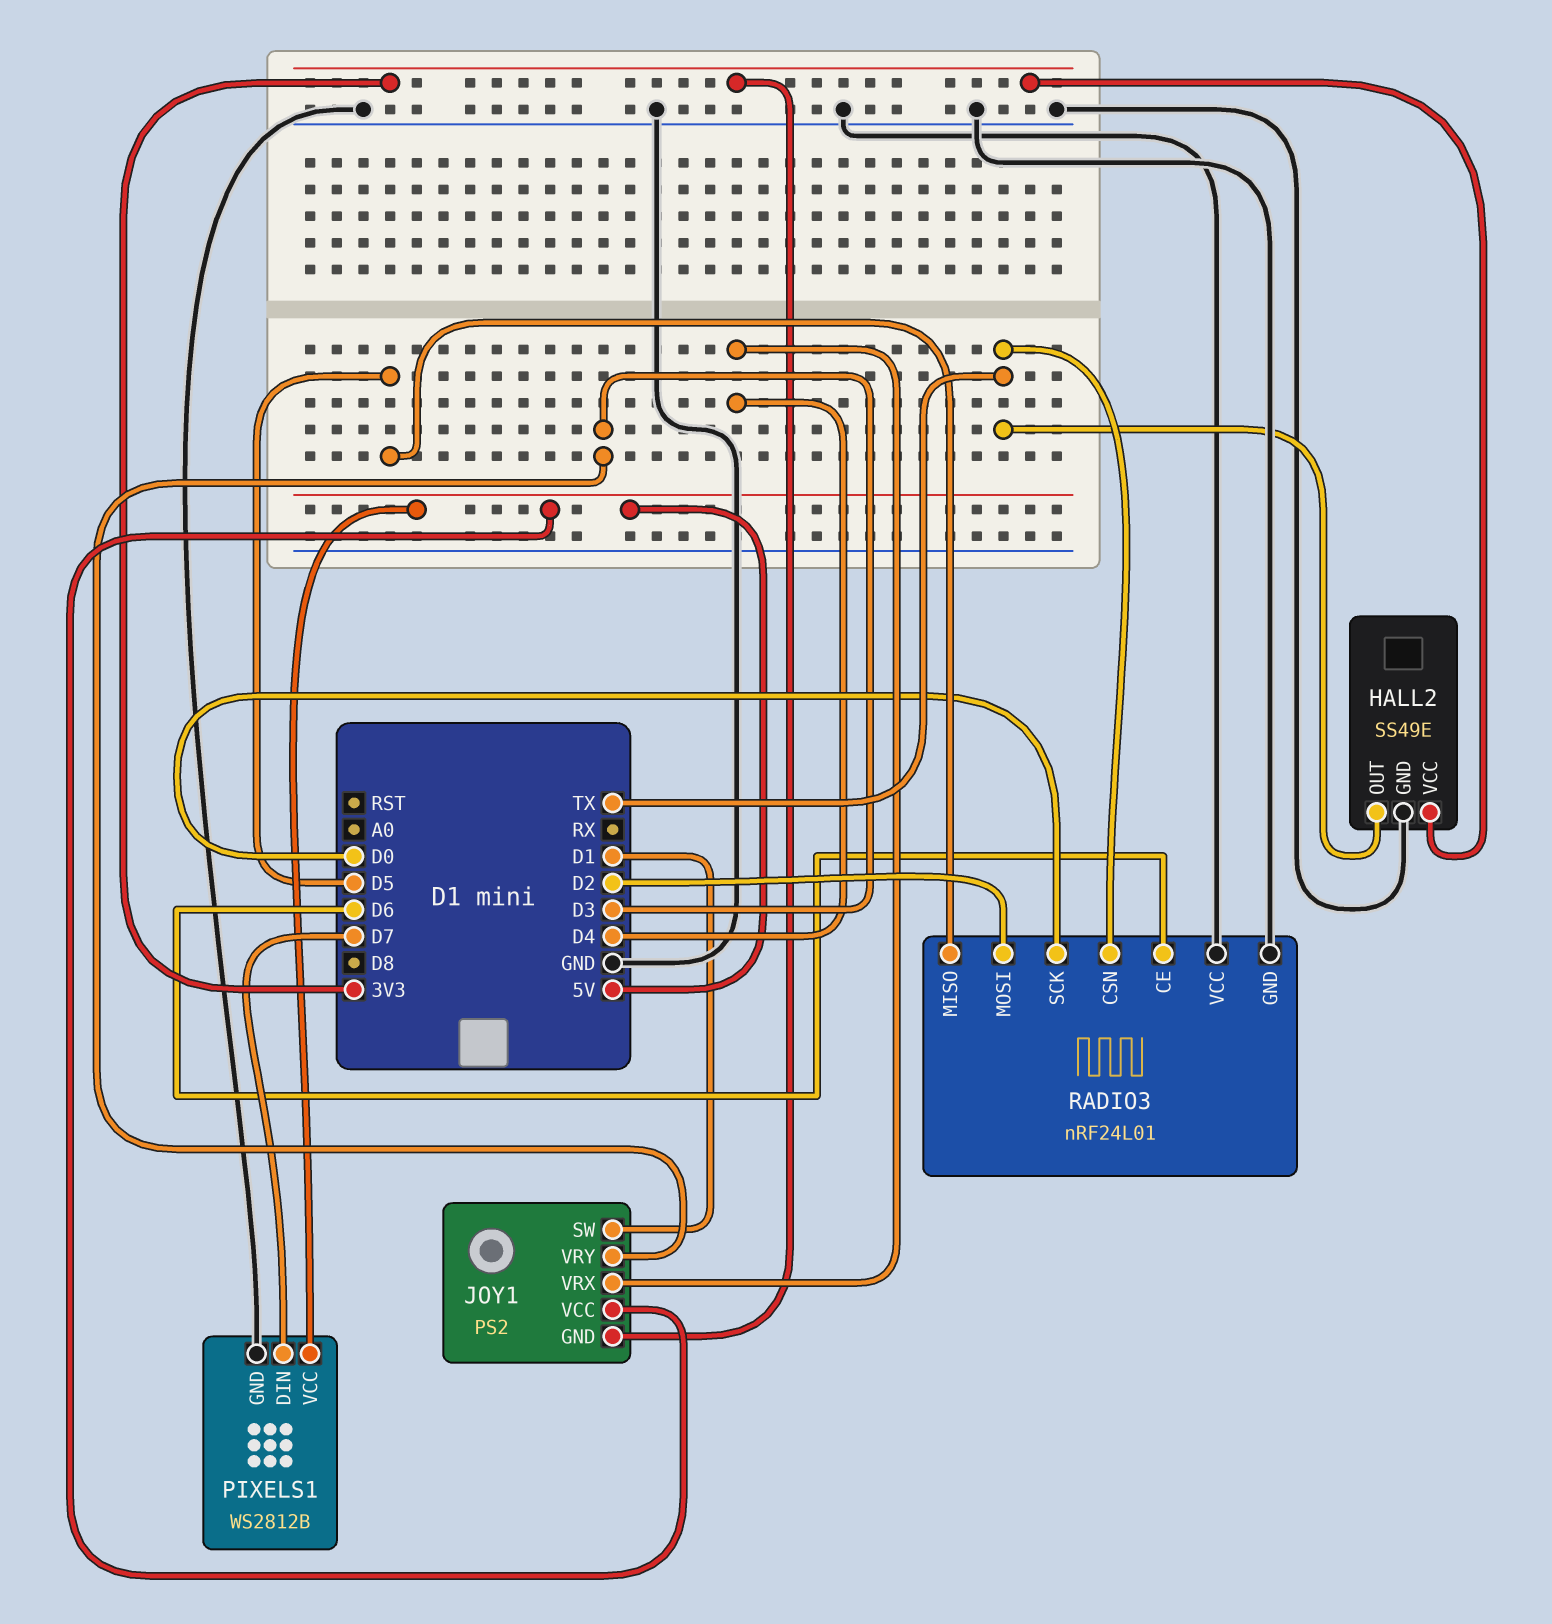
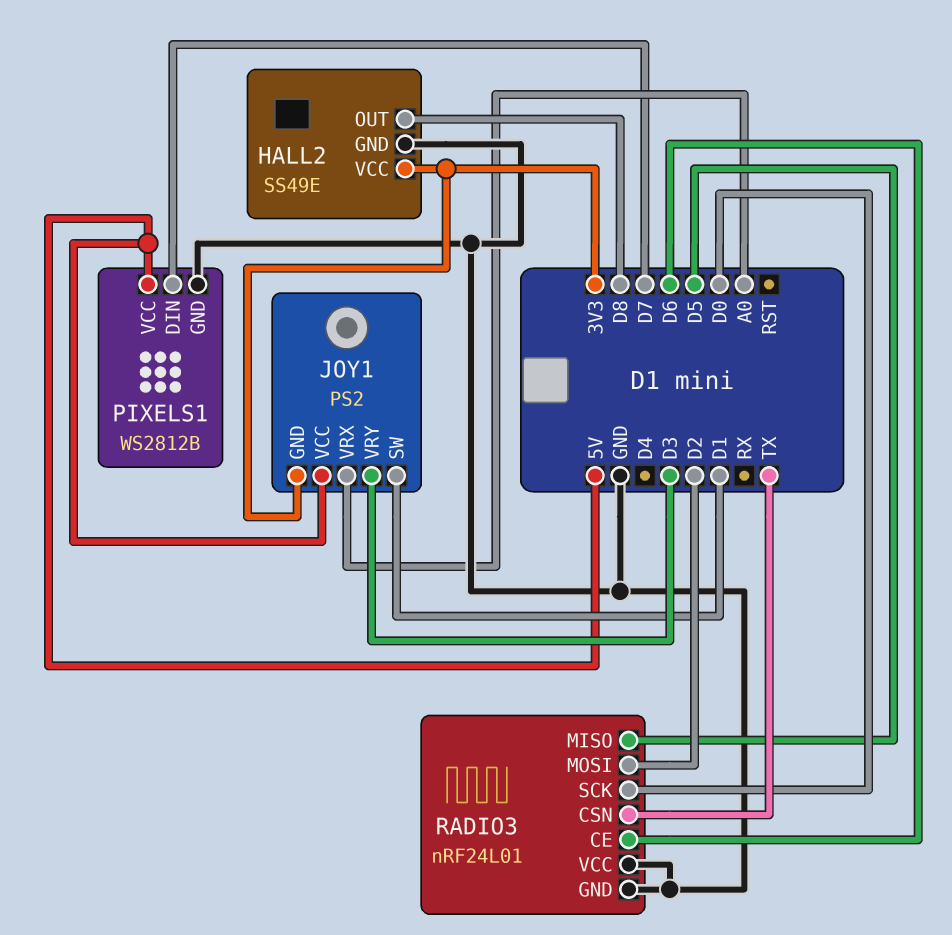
HALL2 pin OUT: TX -> D8
JOY1 pin VRX: D4 -> A0

